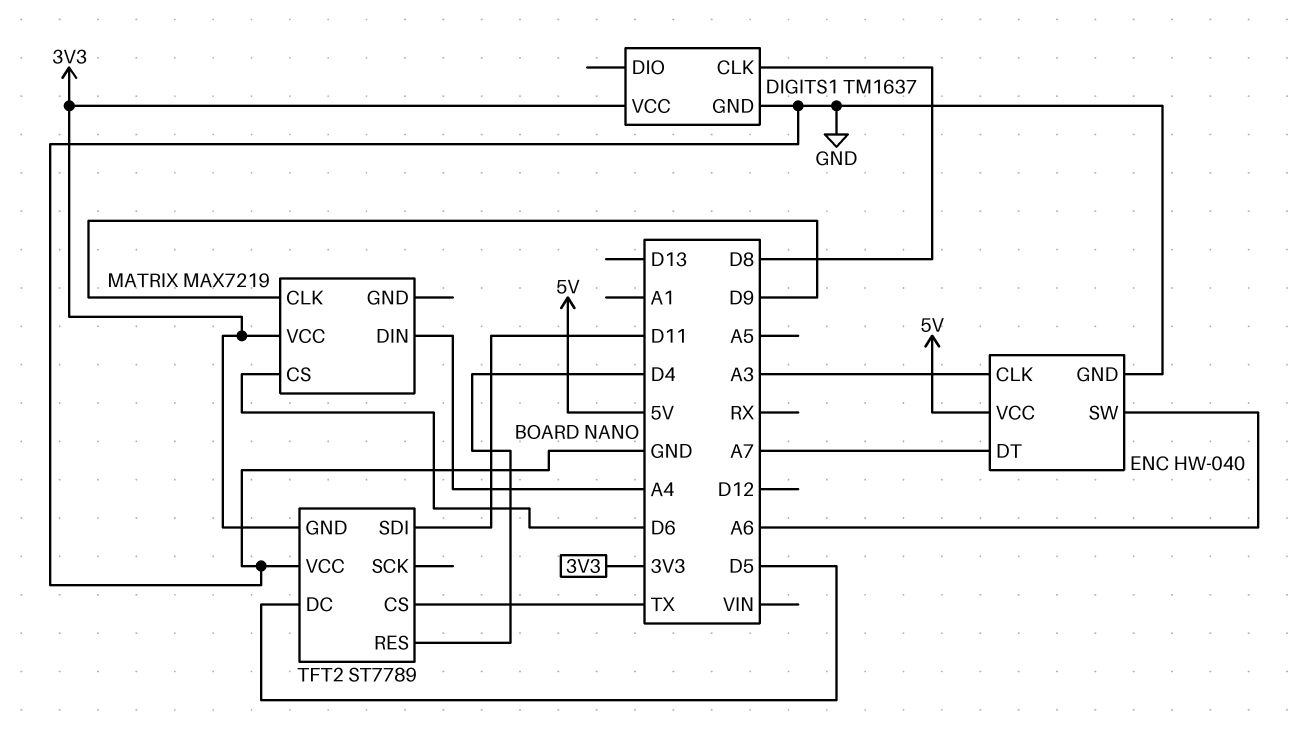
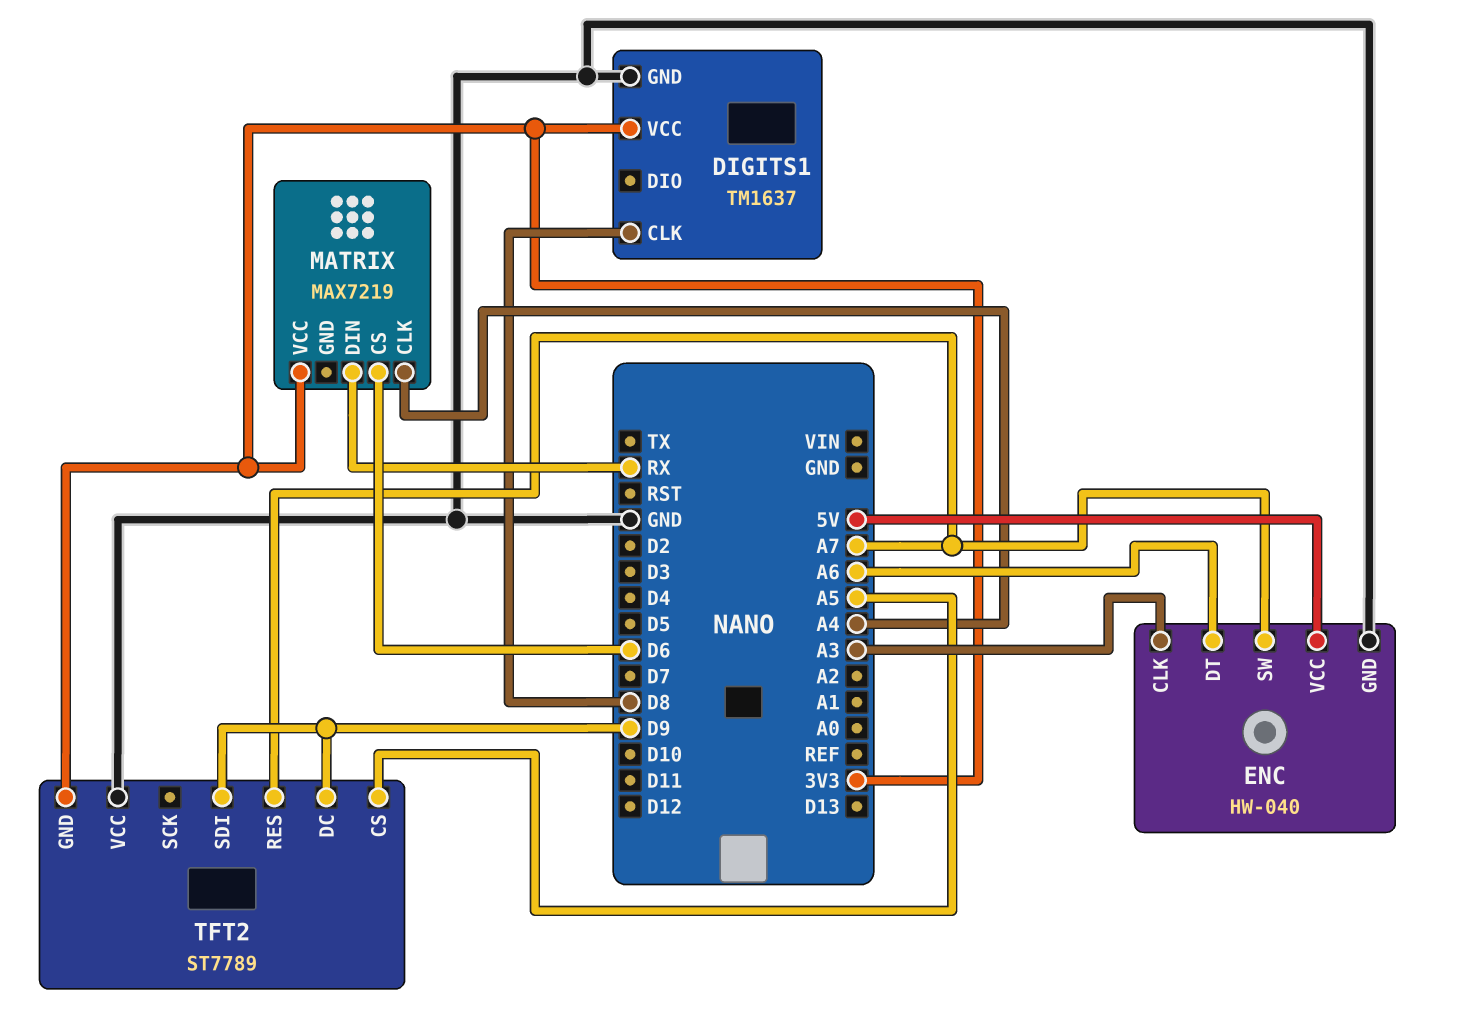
ENC pin DT: A7 -> A6
ENC pin SW: A6 -> A7
MATRIX pin CLK: D9 -> A4
MATRIX pin DIN: A4 -> RX
TFT2 pin CS: TX -> A5
TFT2 pin DC: D5 -> D9
TFT2 pin RES: D4 -> A7
TFT2 pin SDI: D11 -> D9

